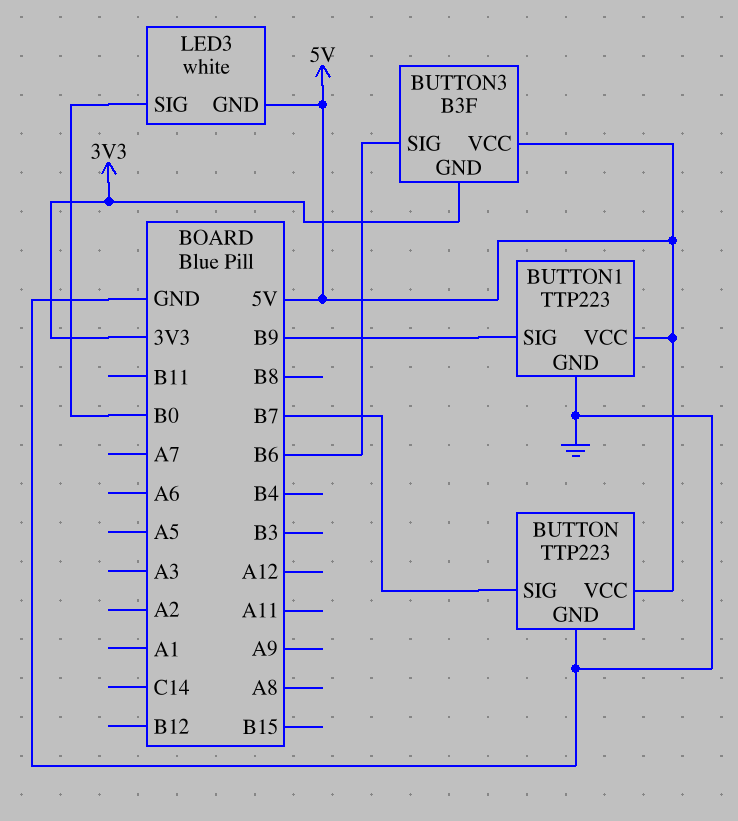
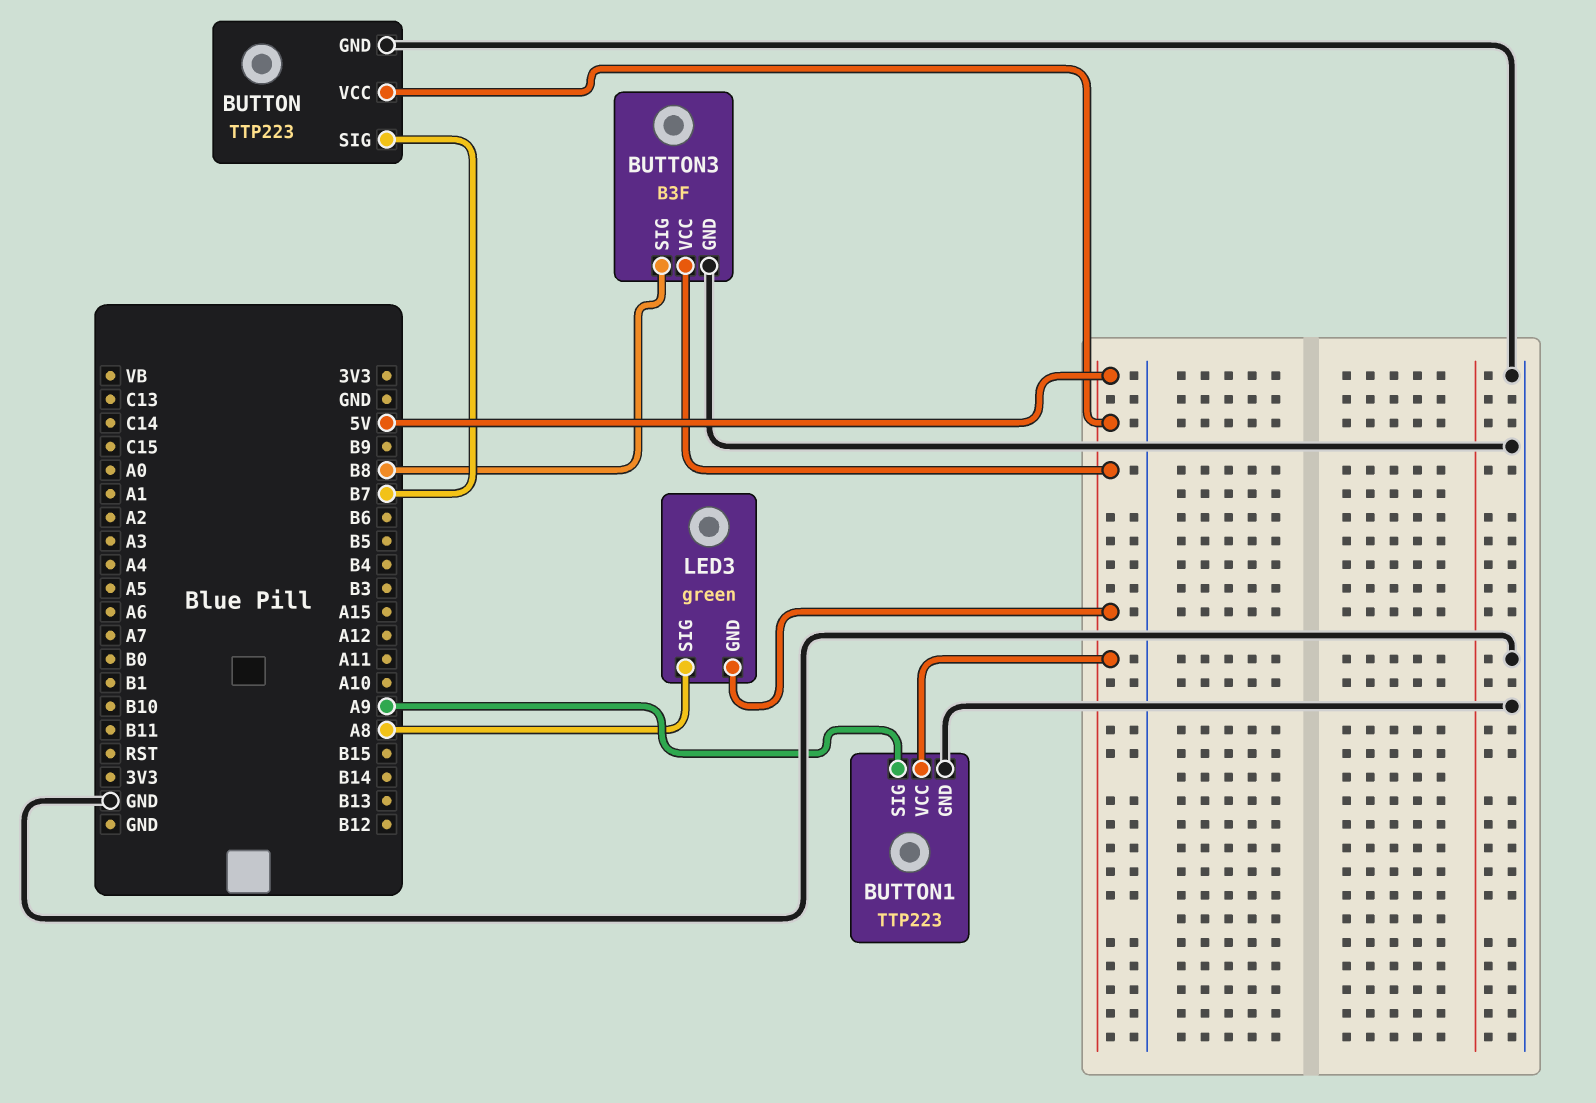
BUTTON1 pin SIG: B9 -> A9
BUTTON3 pin GND: 3V3 -> GND
BUTTON3 pin SIG: B6 -> B8
LED3: white -> green
LED3 pin SIG: B0 -> A8

